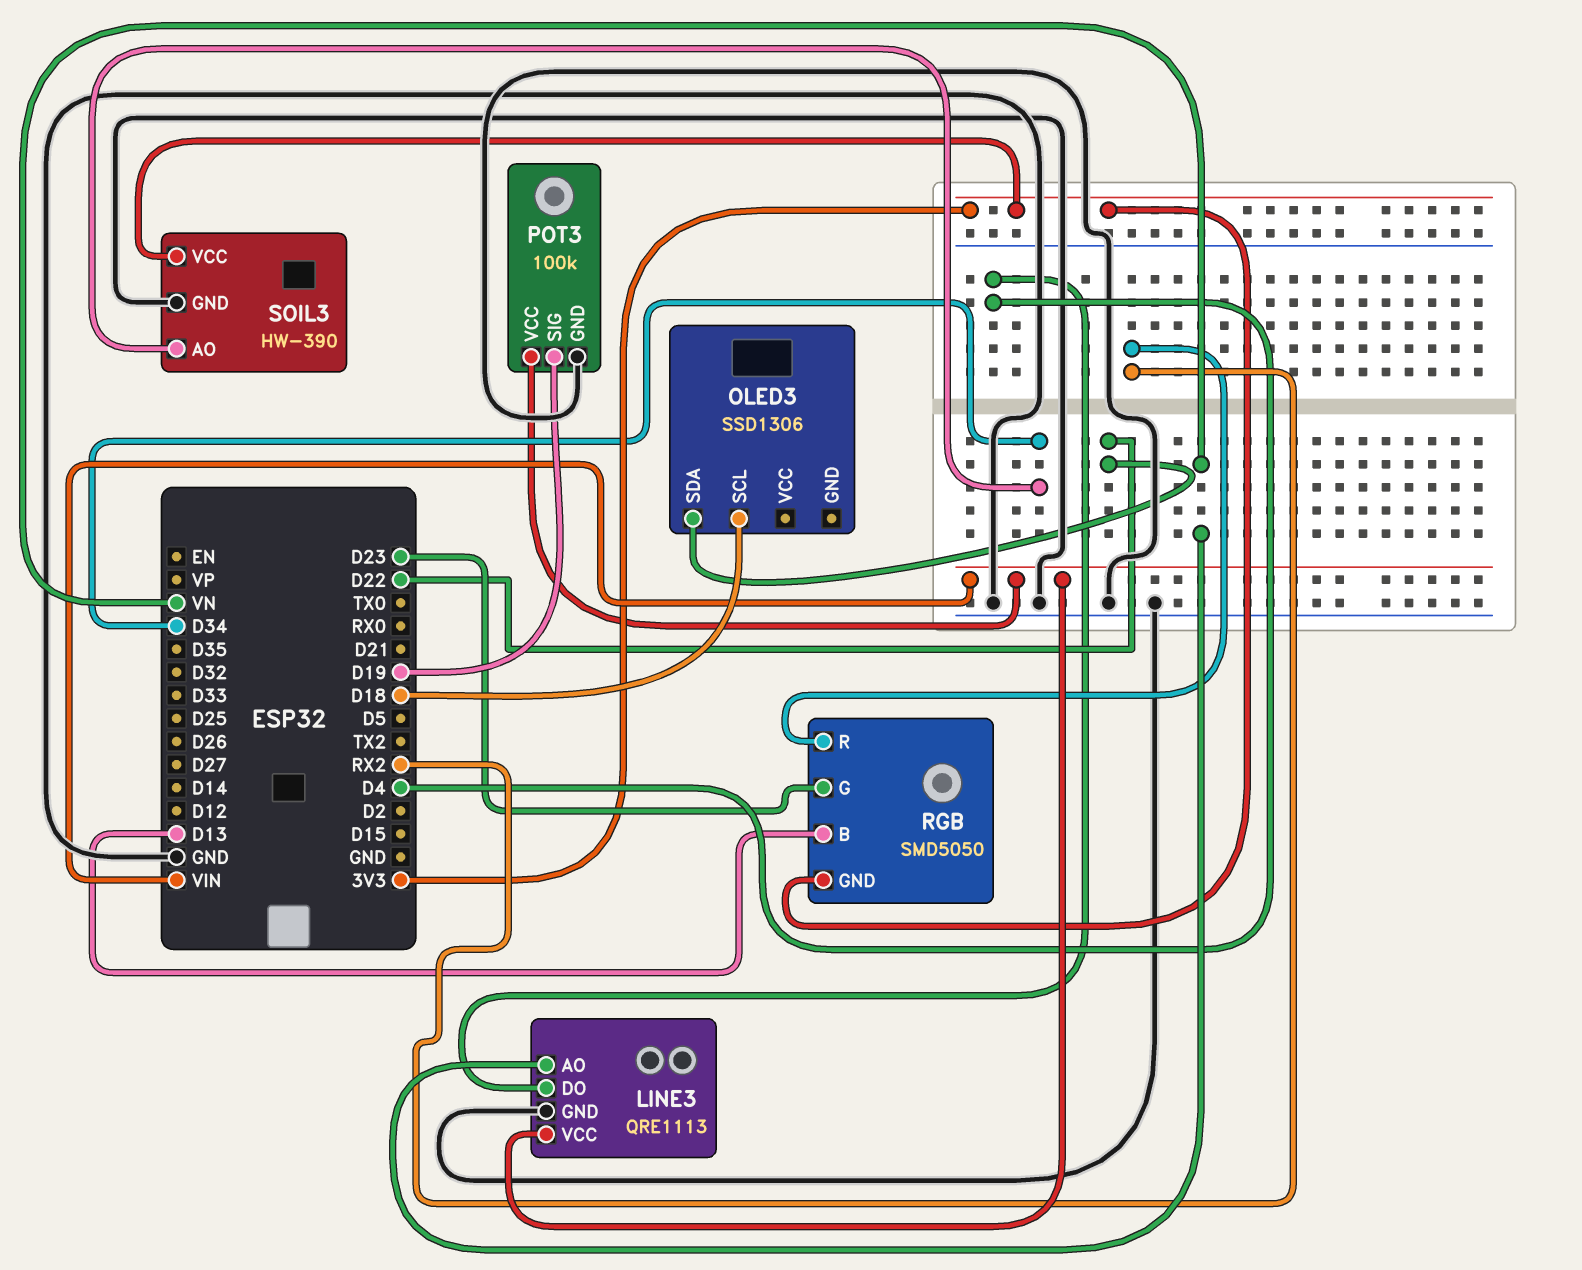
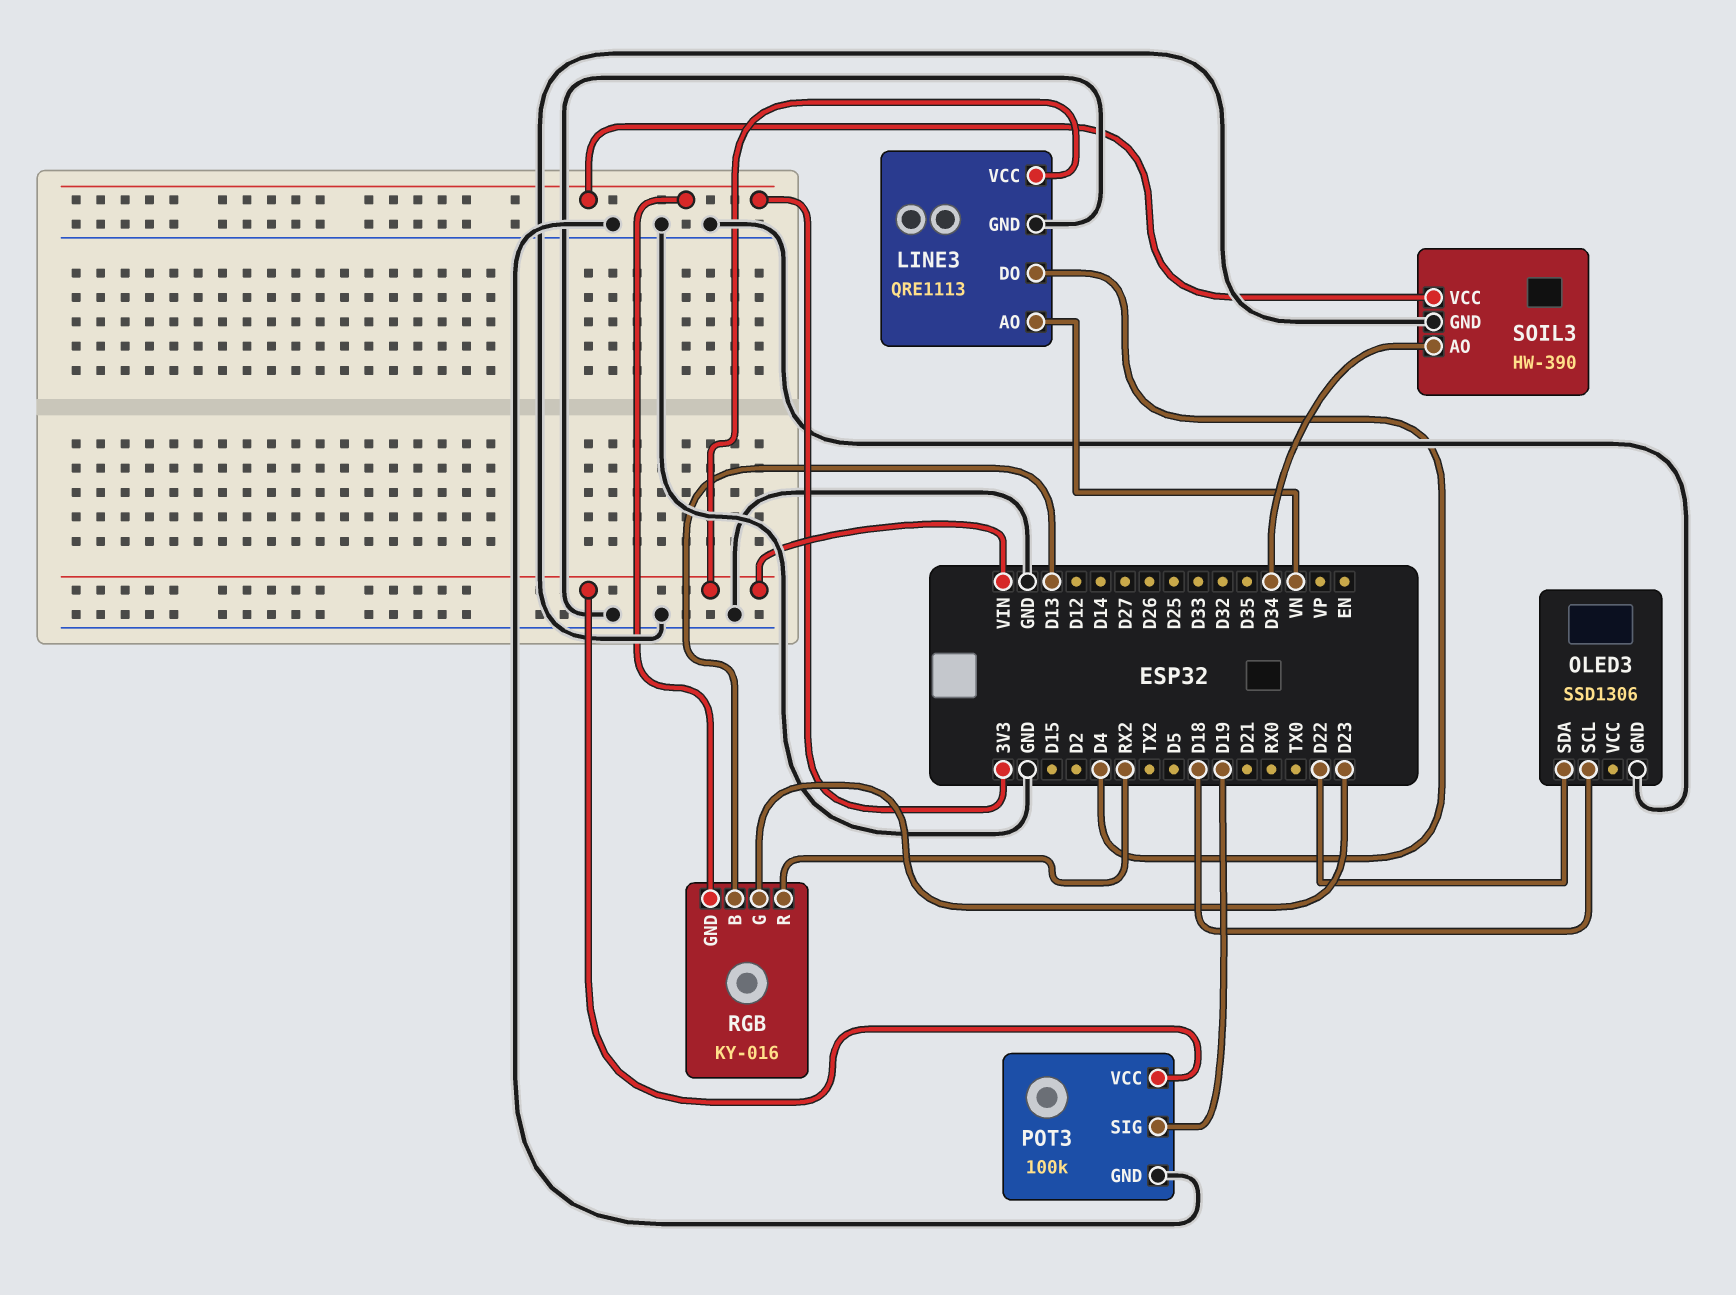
OLED3 pin GND: none -> GND
RGB: SMD5050 -> KY-016

